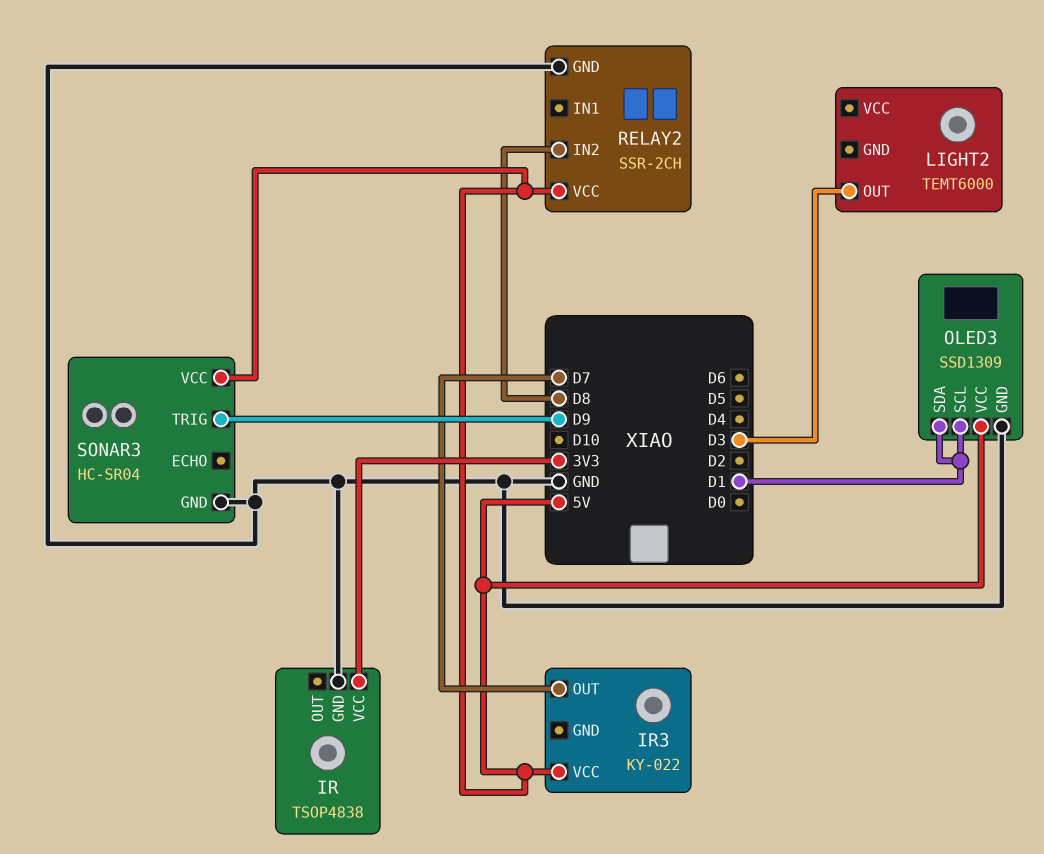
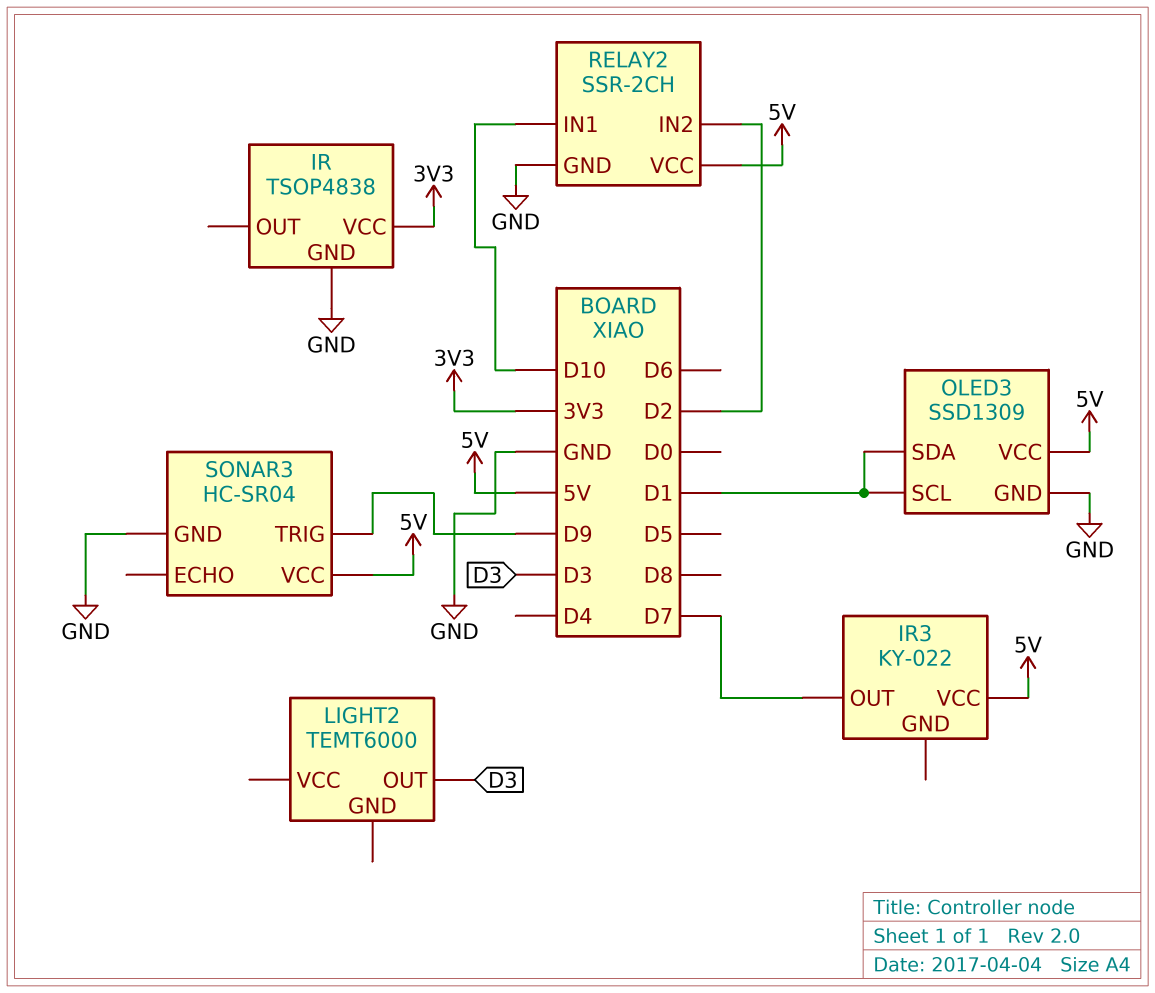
RELAY2 pin IN1: none -> D10
RELAY2 pin IN2: D8 -> D2

